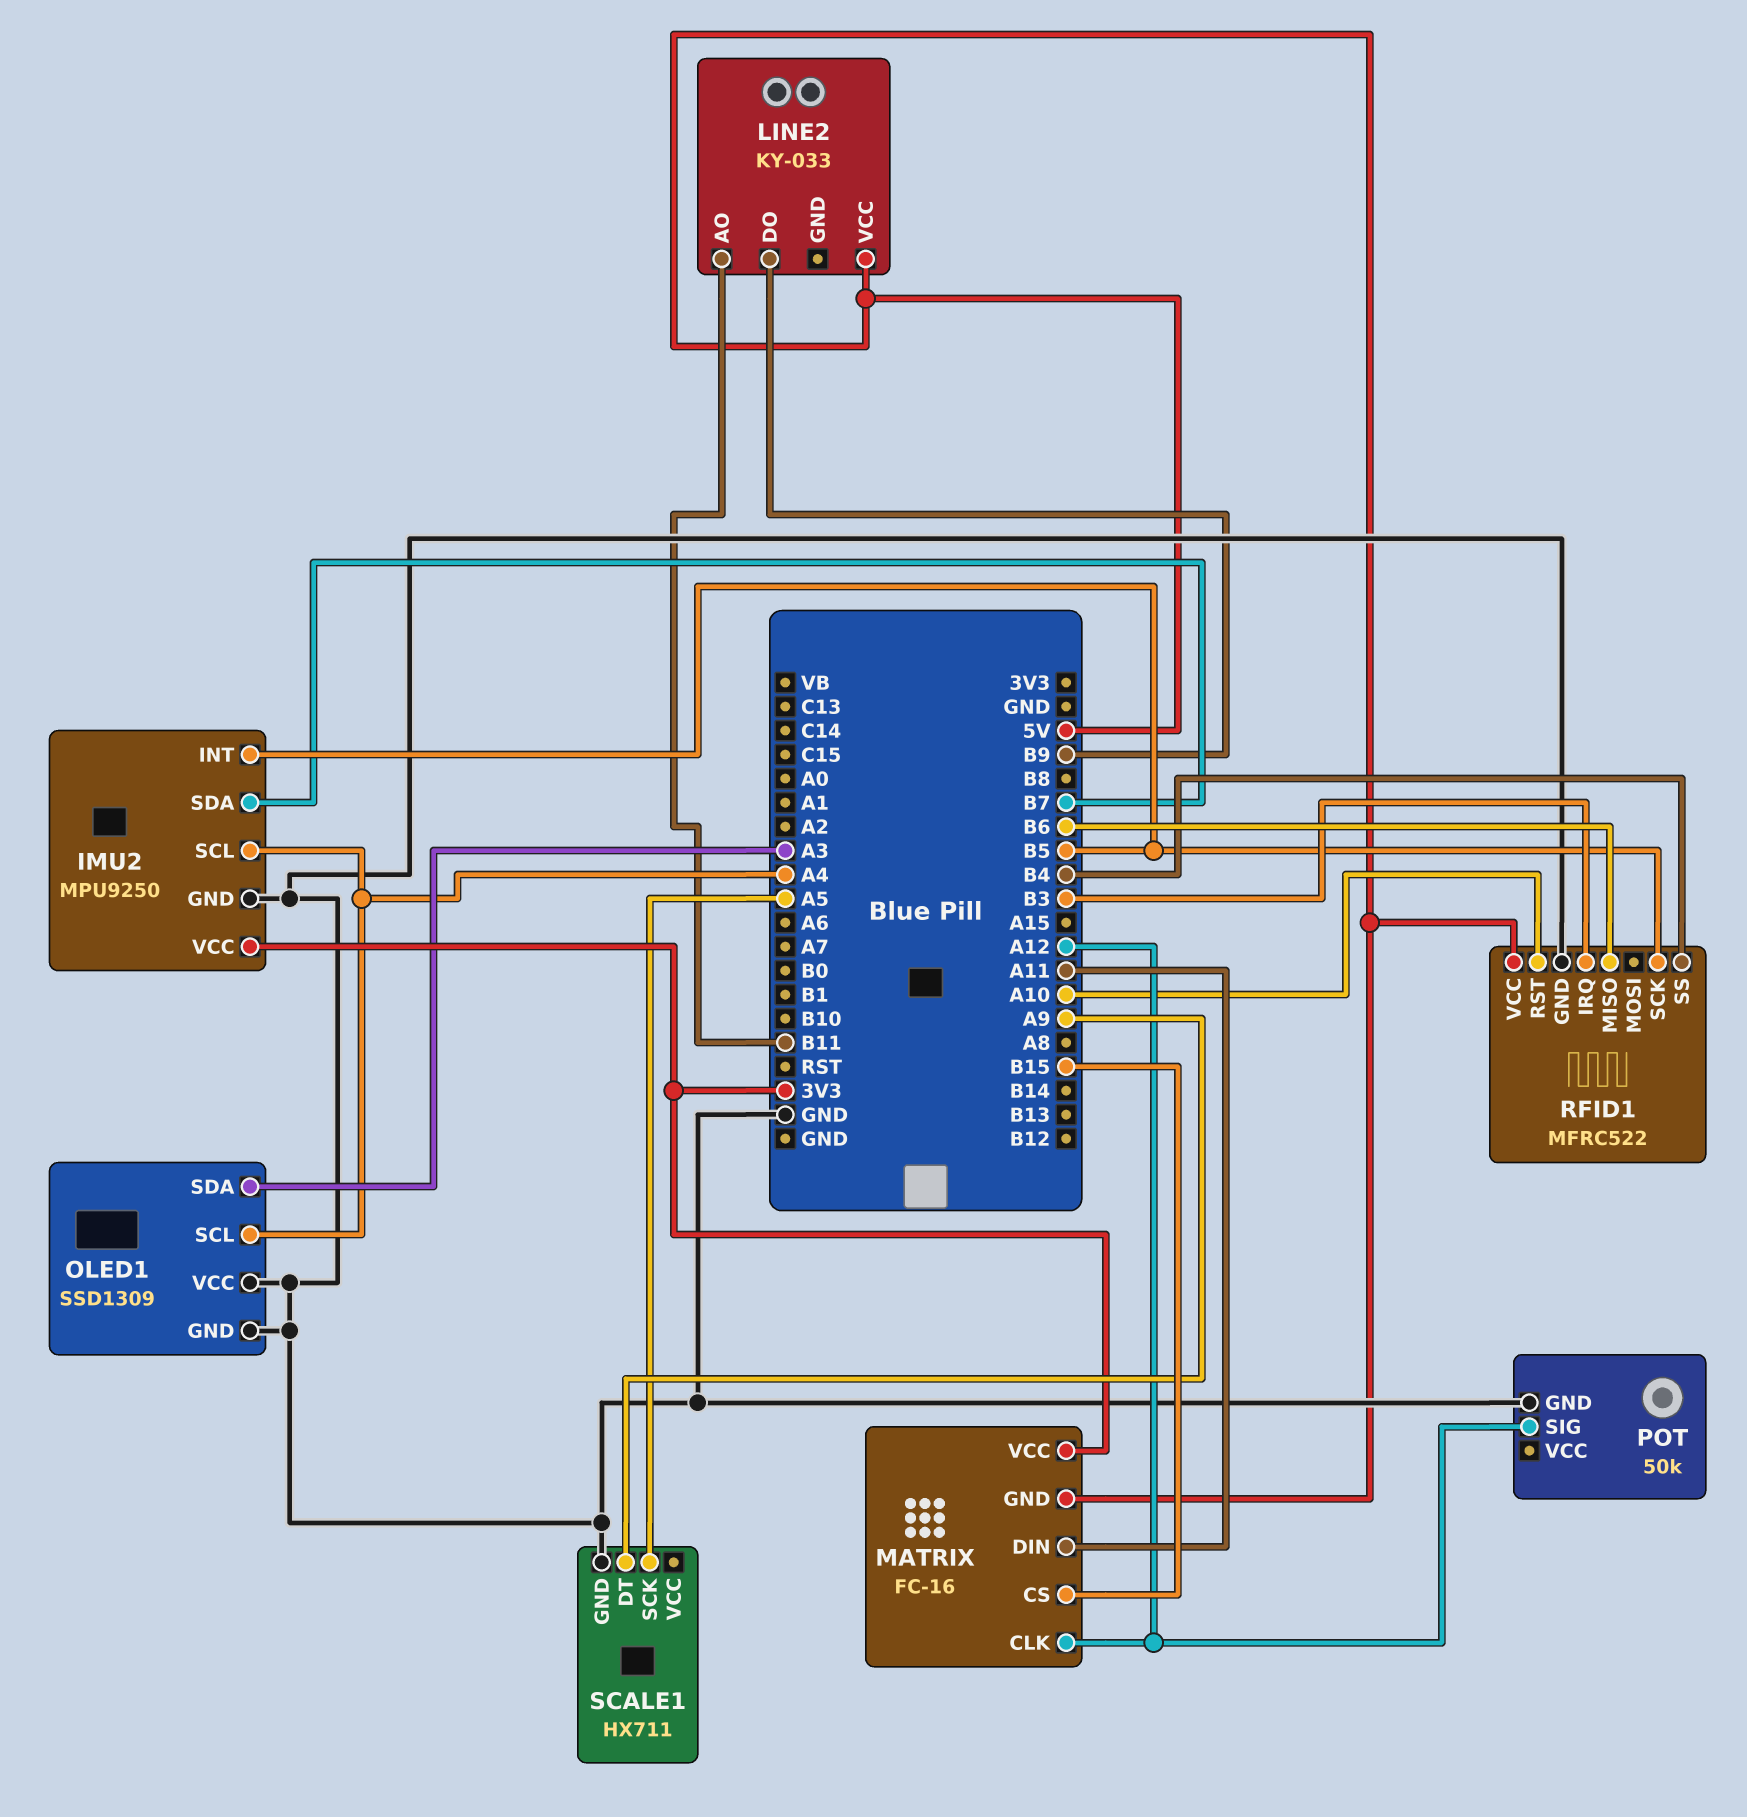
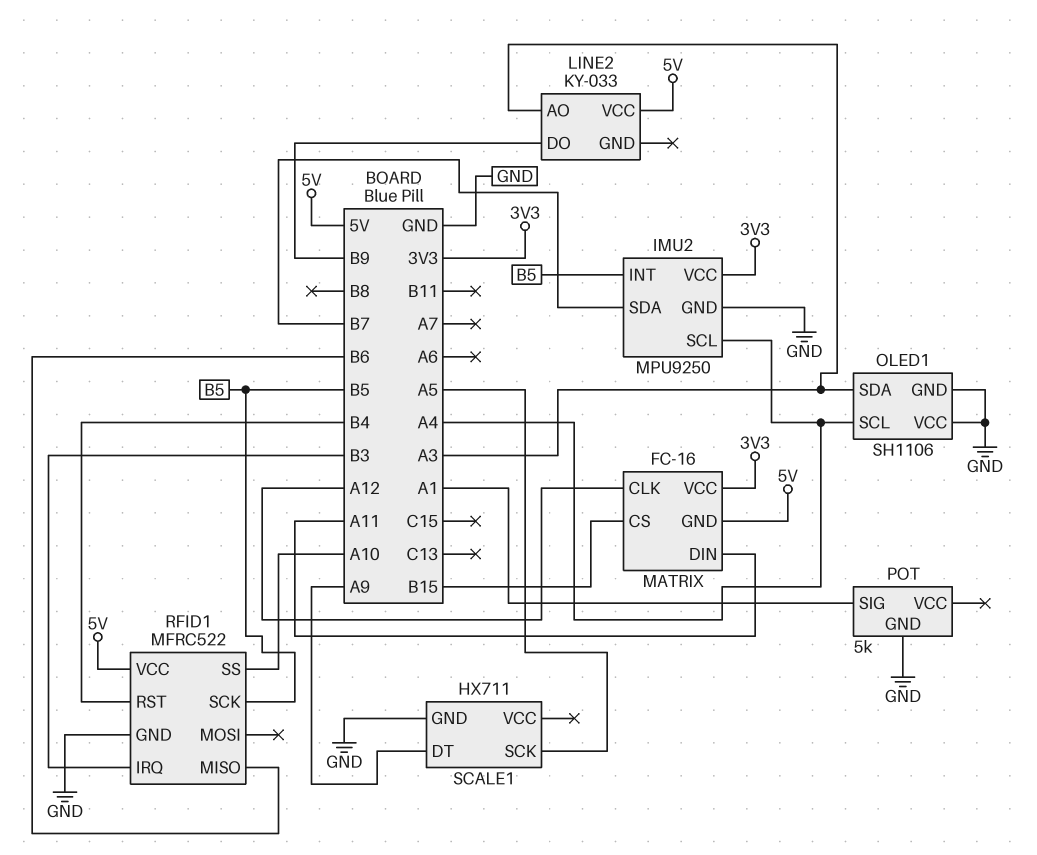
LINE2 pin AO: B11 -> A3
OLED1: SSD1309 -> SH1106
POT: 50k -> 5k
POT pin SIG: A12 -> A1
RFID1 pin RST: A10 -> B4
RFID1 pin SS: B4 -> A10

